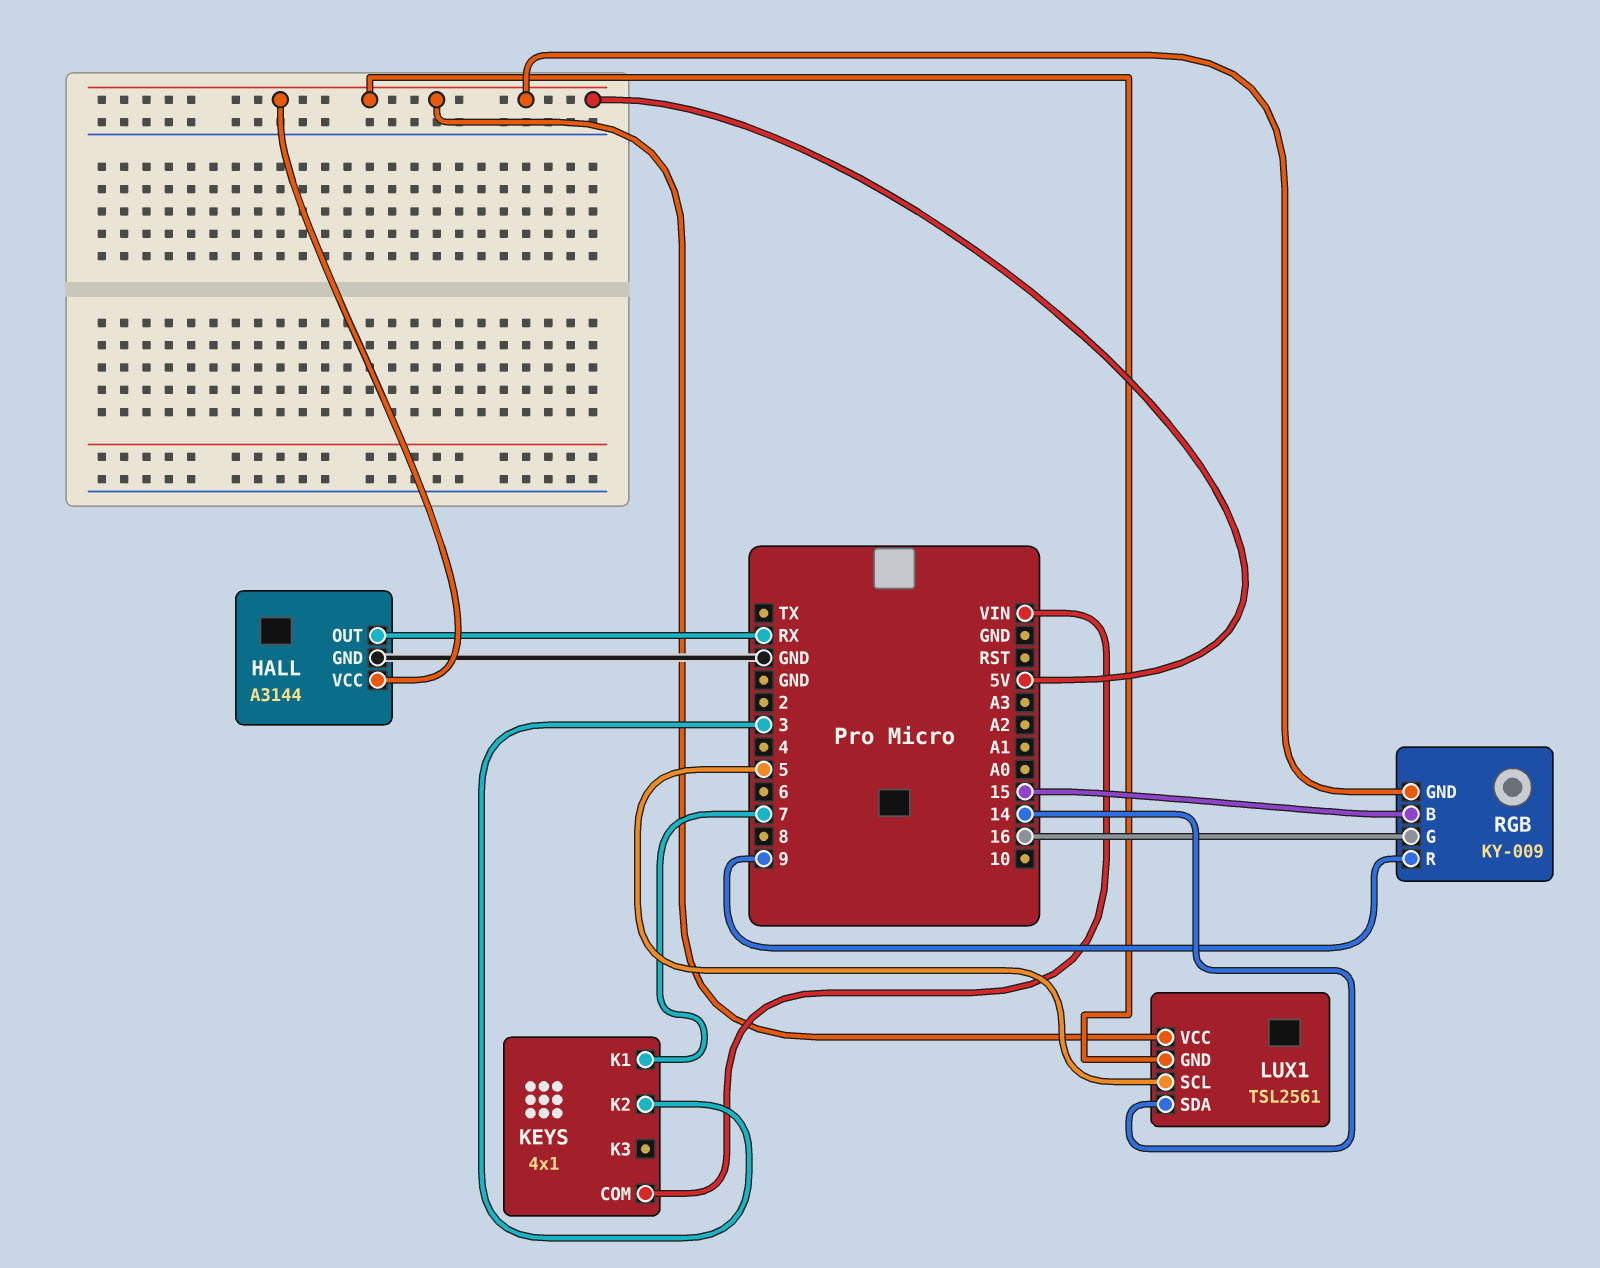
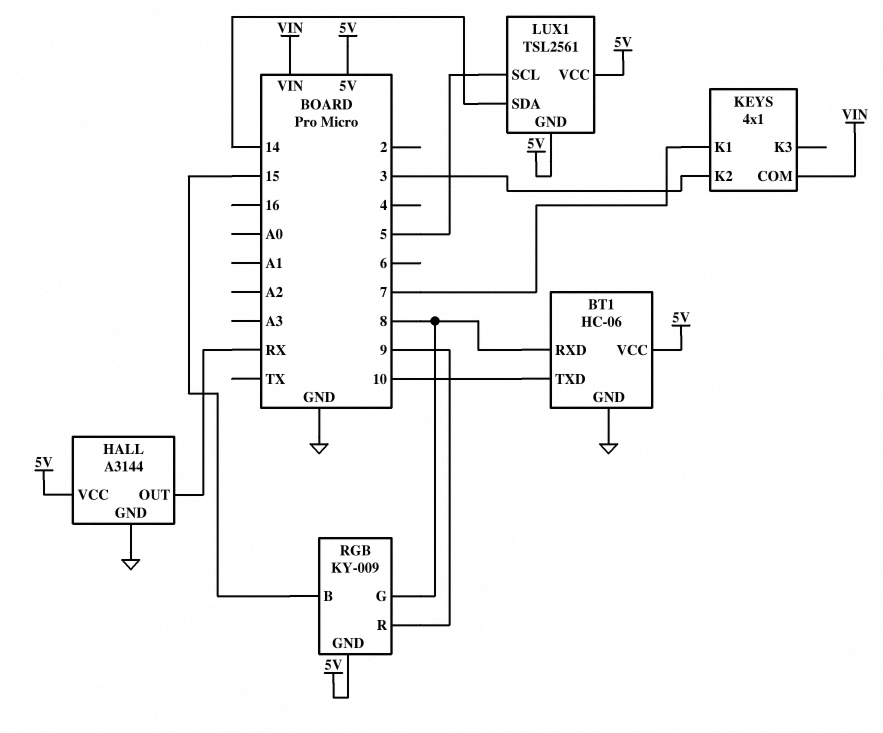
BT1: none -> HC-06
BT1 pin GND: none -> GND
BT1 pin RXD: none -> 8
BT1 pin TXD: none -> 10
BT1 pin VCC: none -> 5V
RGB pin G: 16 -> 8

